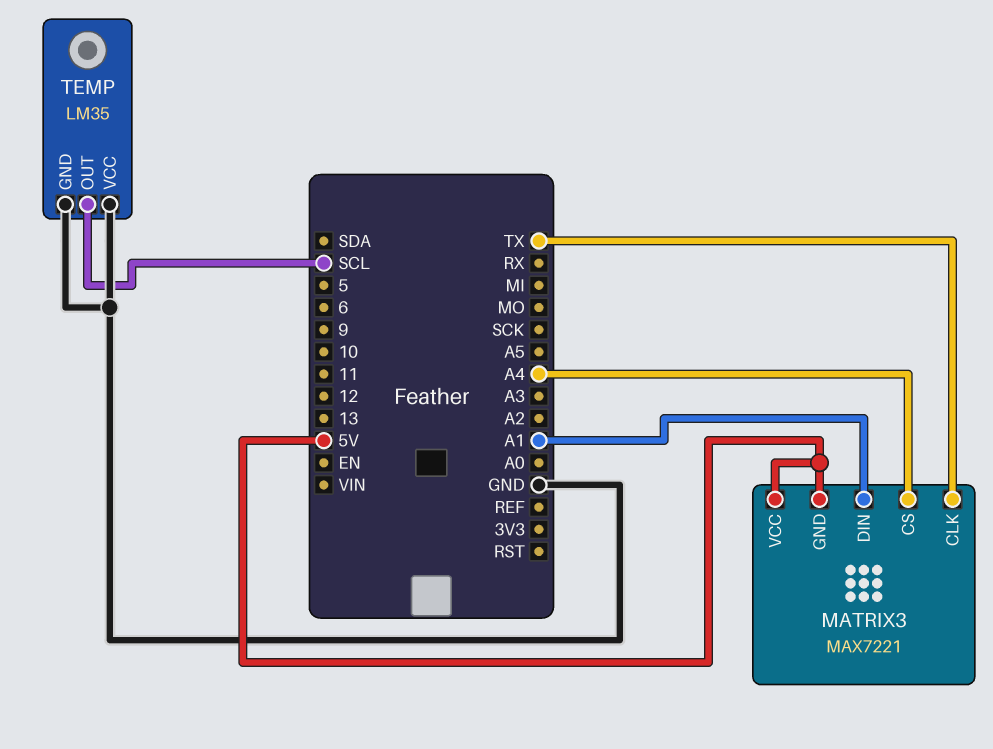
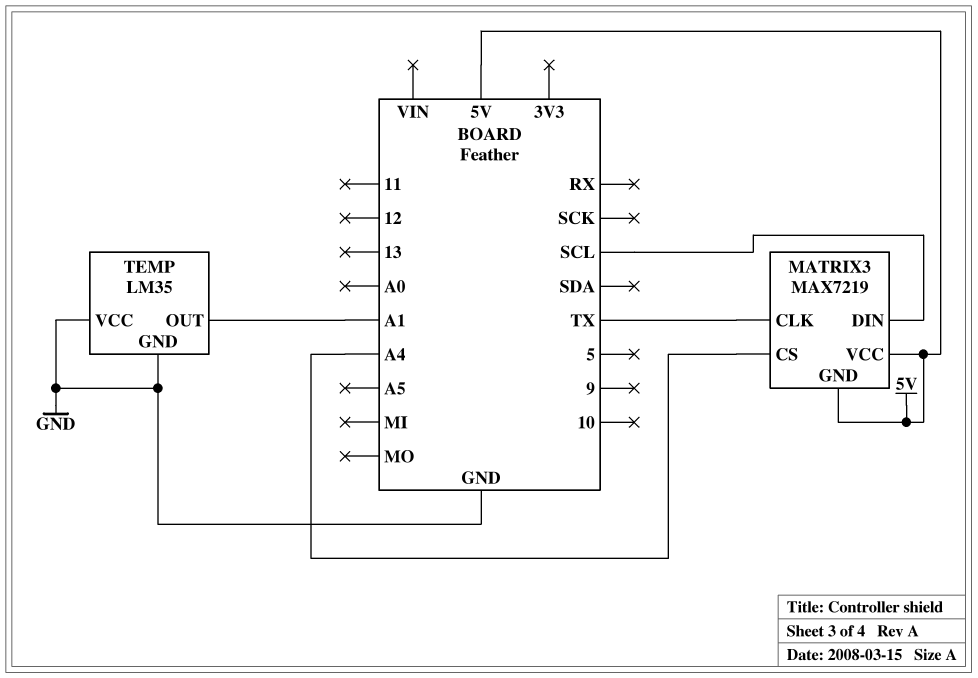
MATRIX3: MAX7221 -> MAX7219
MATRIX3 pin DIN: A1 -> SCL
TEMP pin OUT: SCL -> A1

